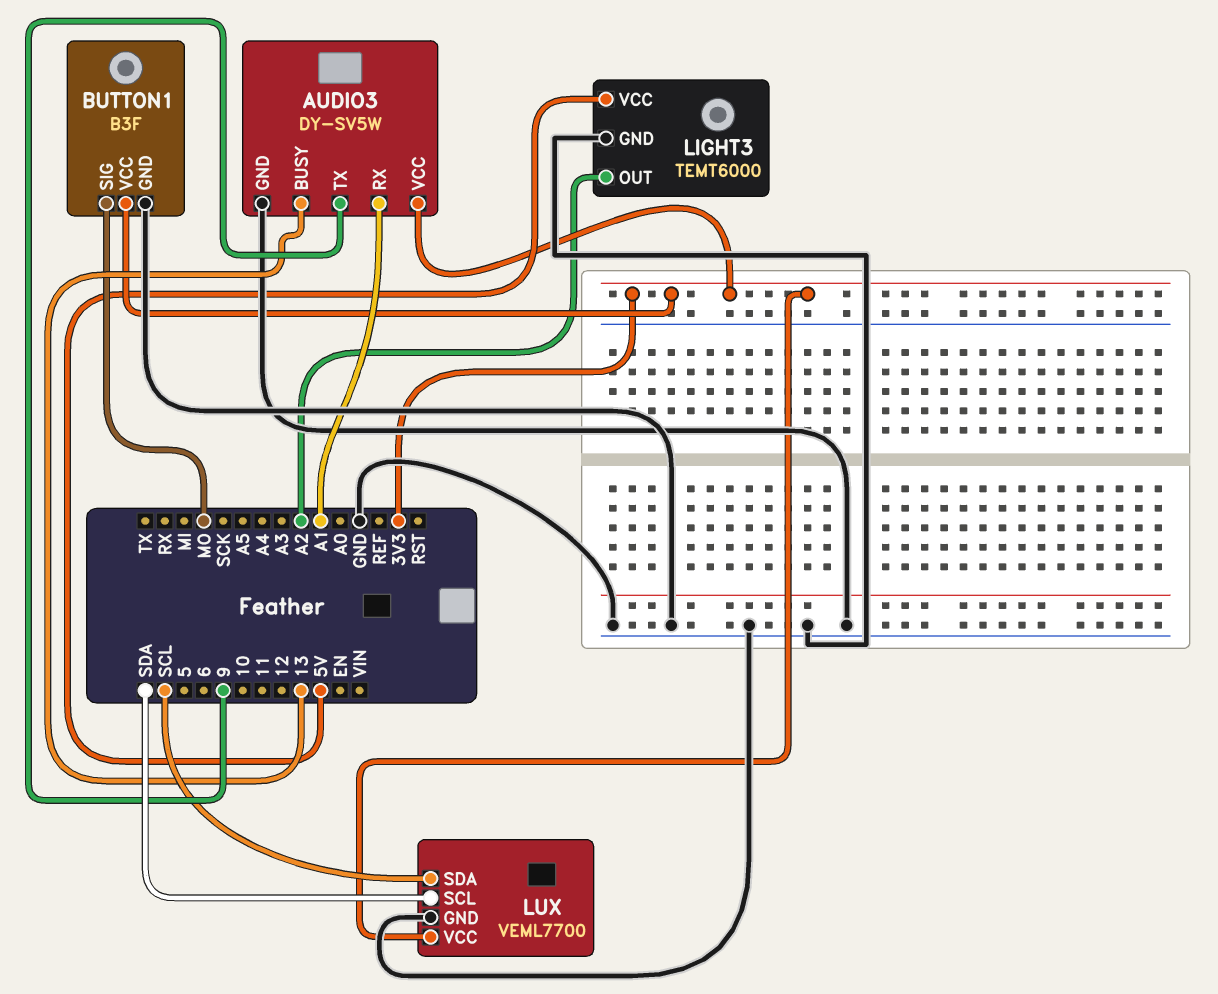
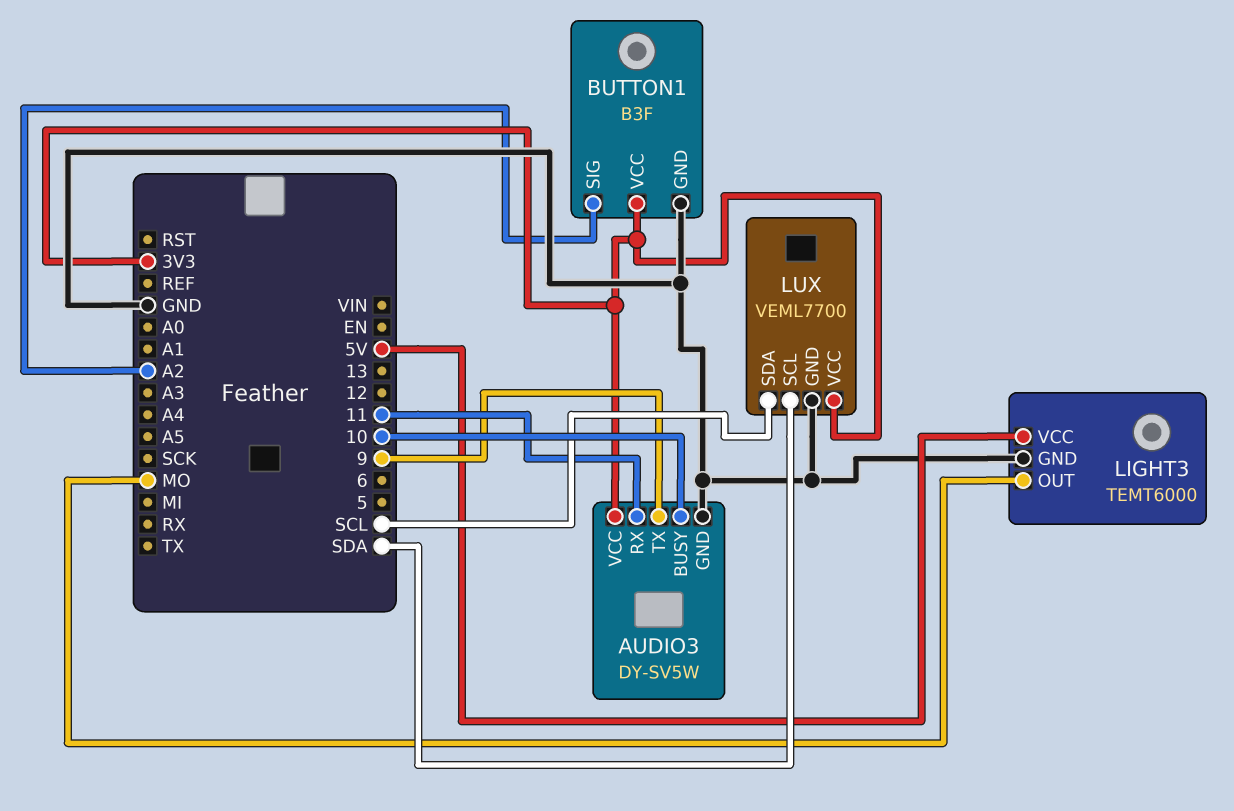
AUDIO3 pin BUSY: 13 -> 10
AUDIO3 pin RX: A1 -> 11
BUTTON1 pin SIG: MO -> A2
LIGHT3 pin OUT: A2 -> MO

